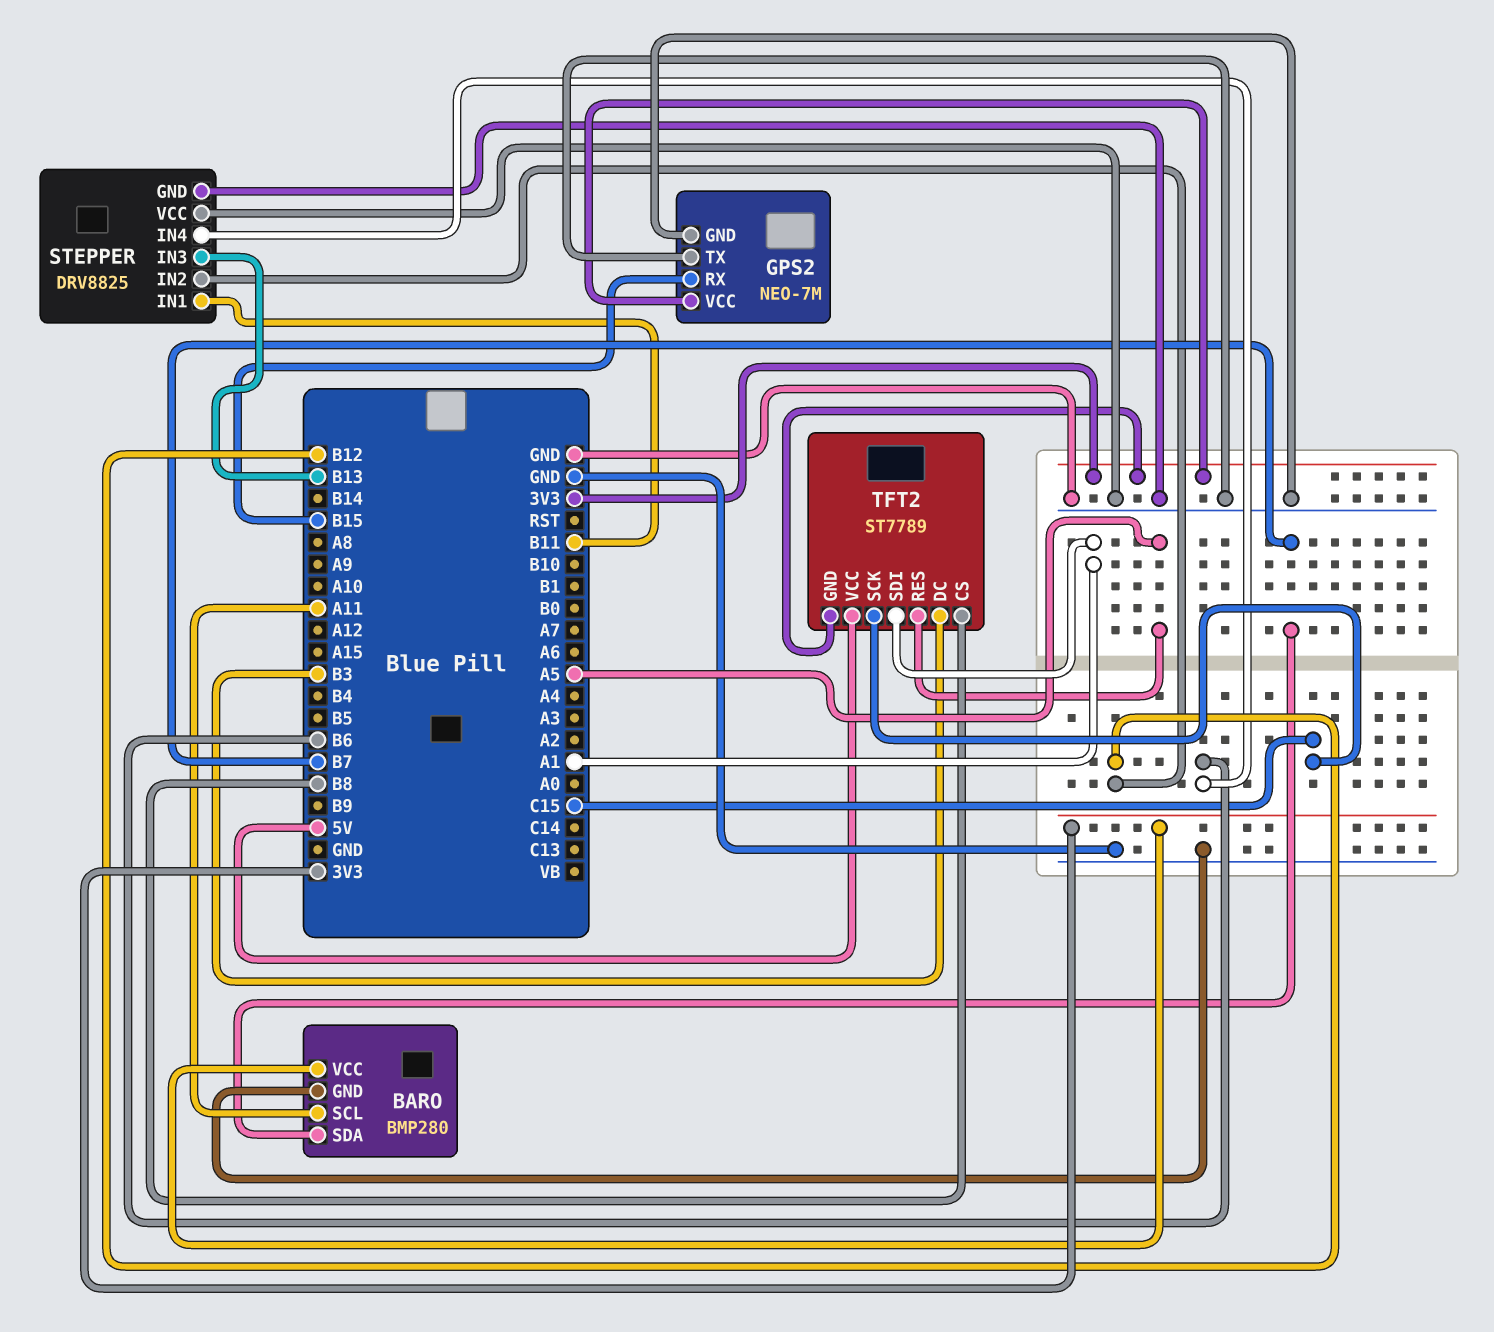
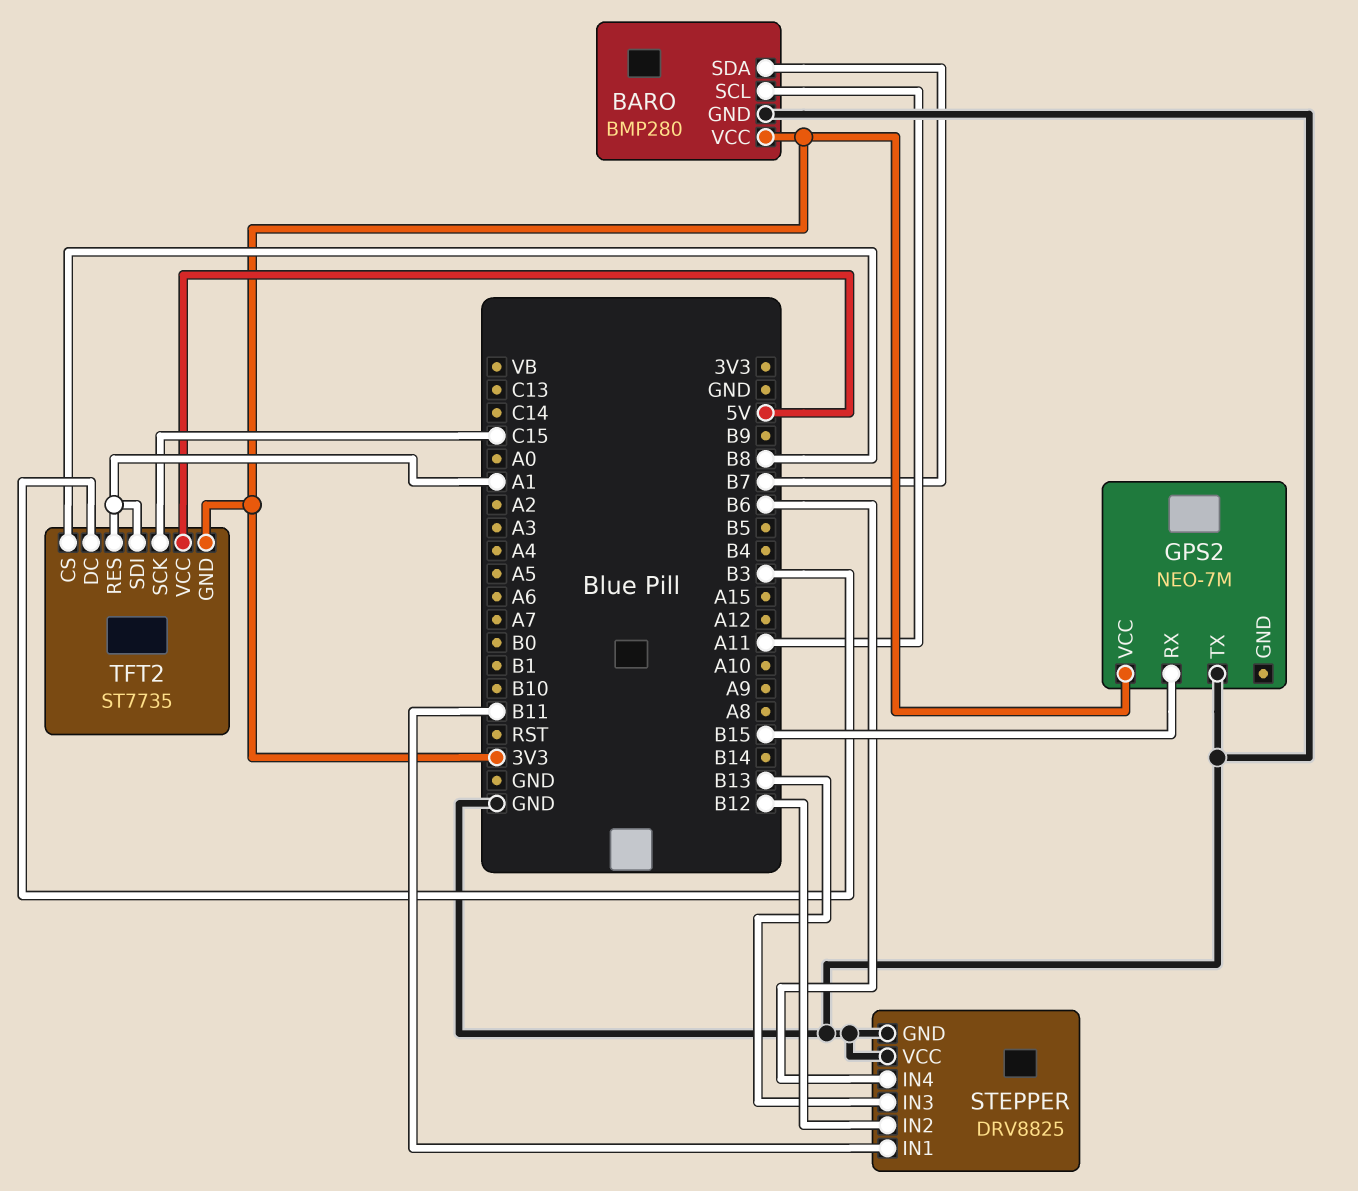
GPS2 pin GND: GND -> none
TFT2: ST7789 -> ST7735
TFT2 pin RES: A5 -> A1

